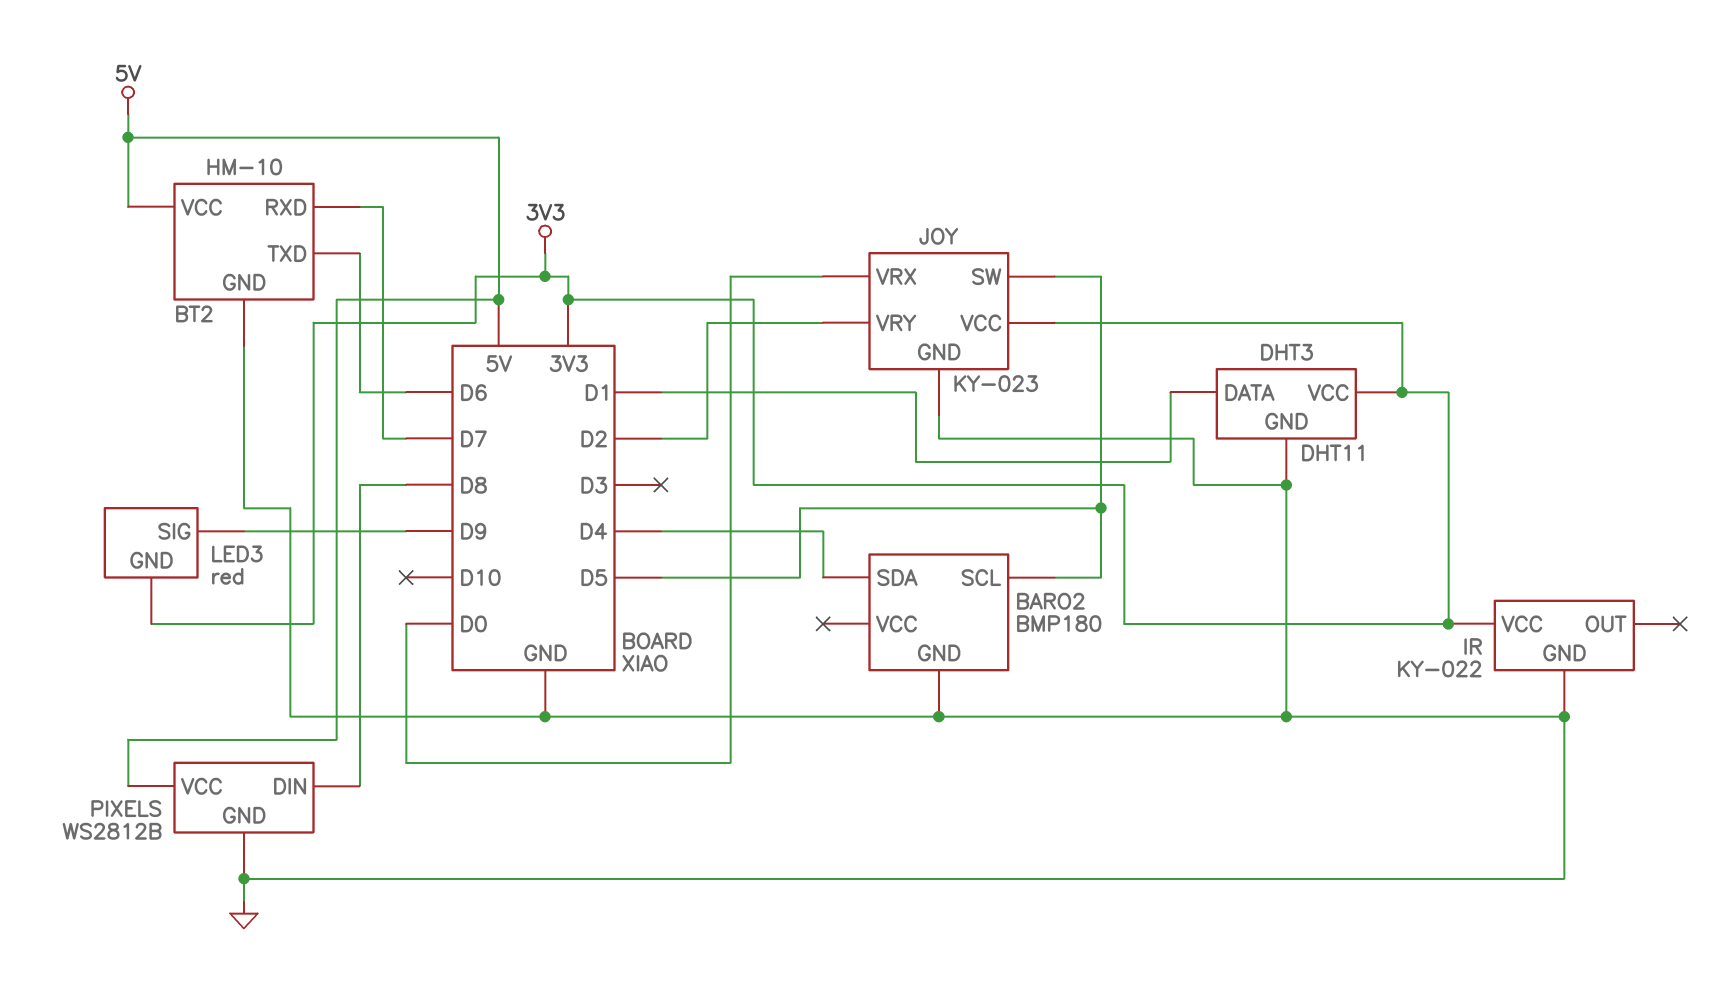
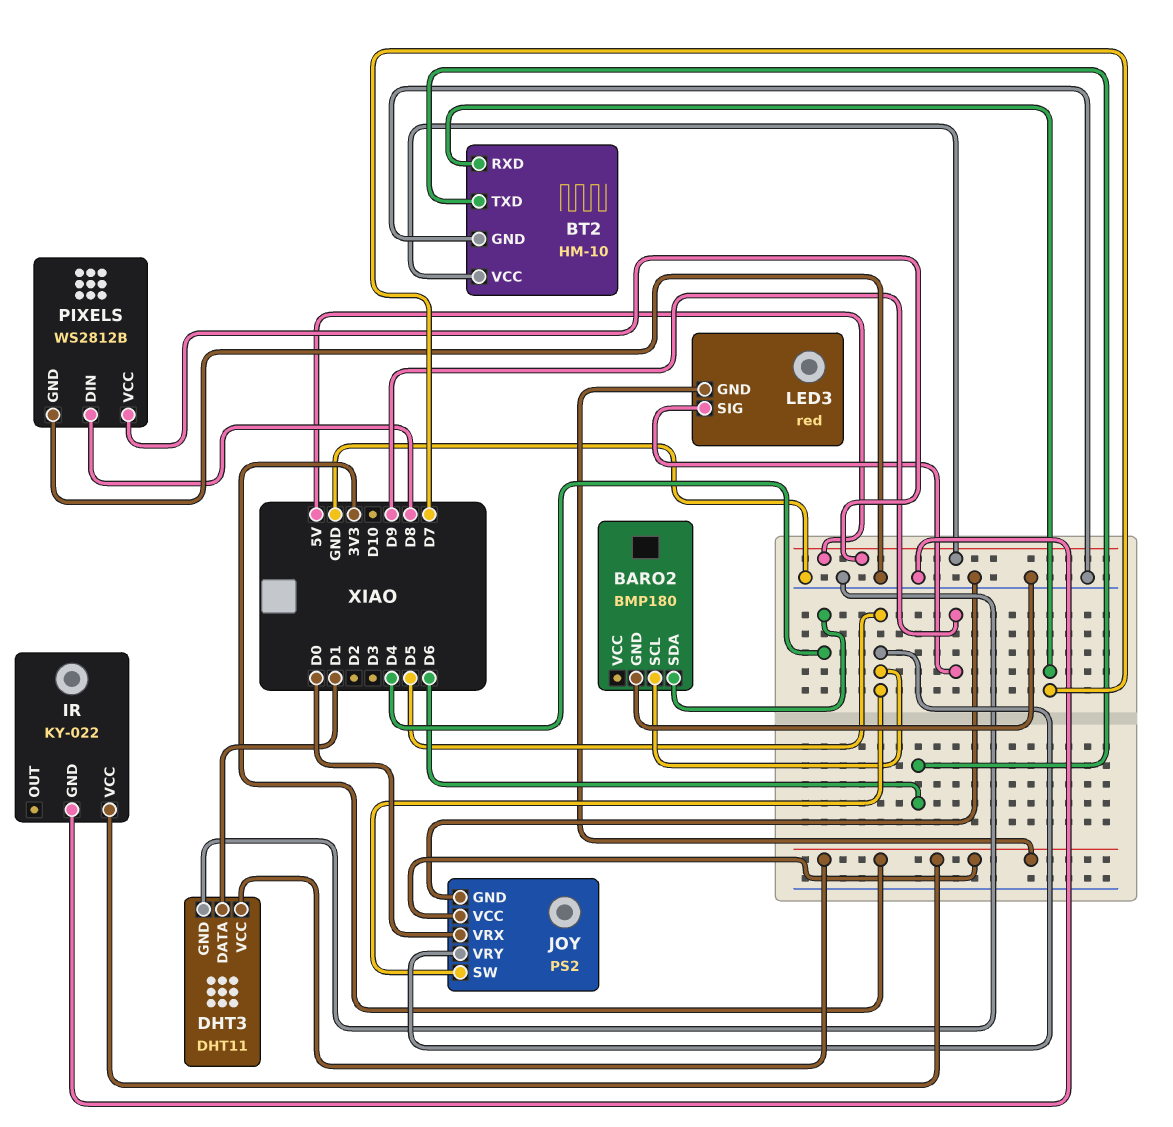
JOY: KY-023 -> PS2
JOY pin VRY: D2 -> D5

